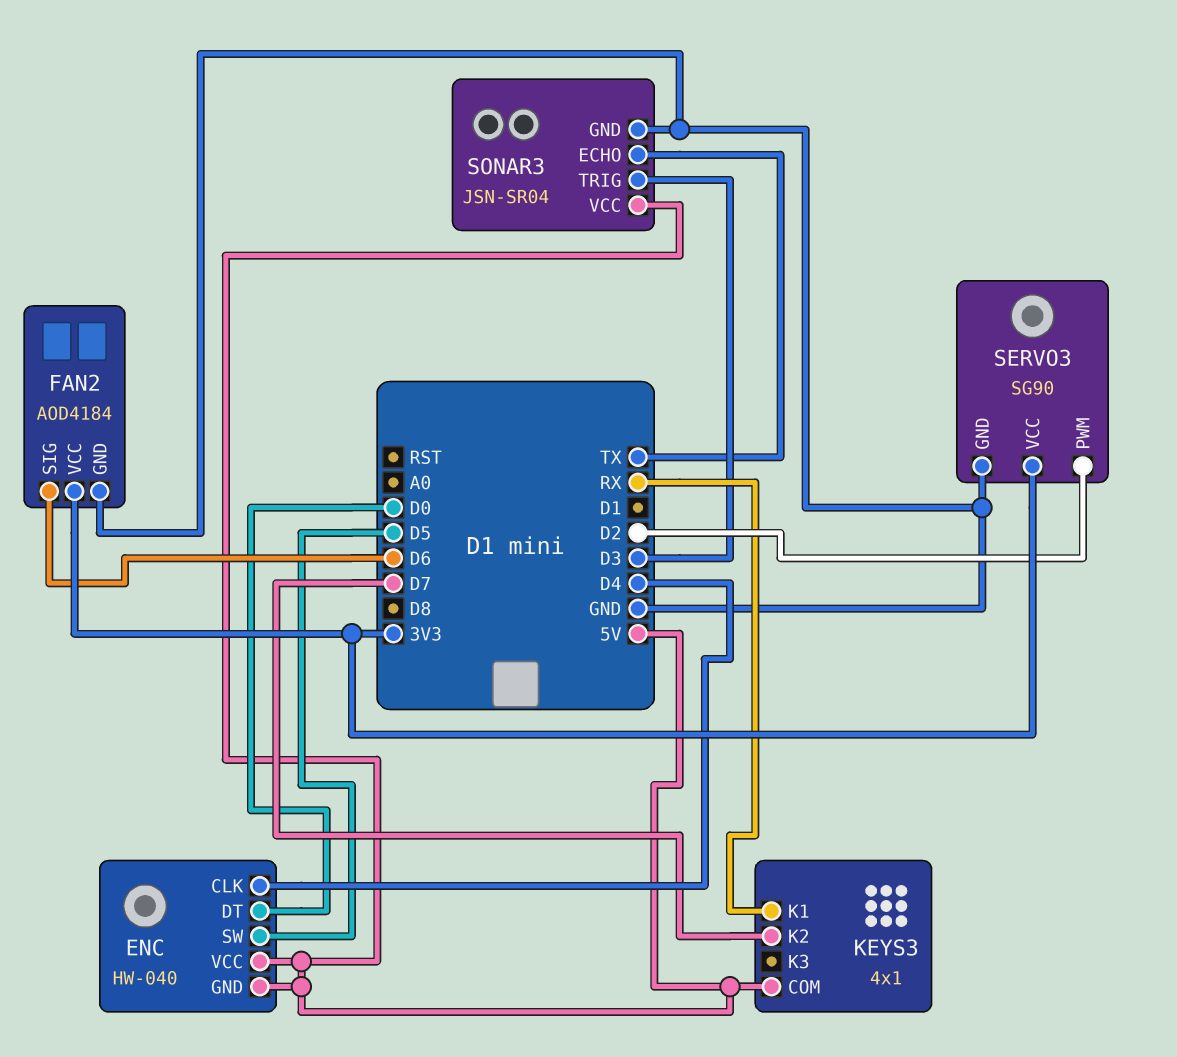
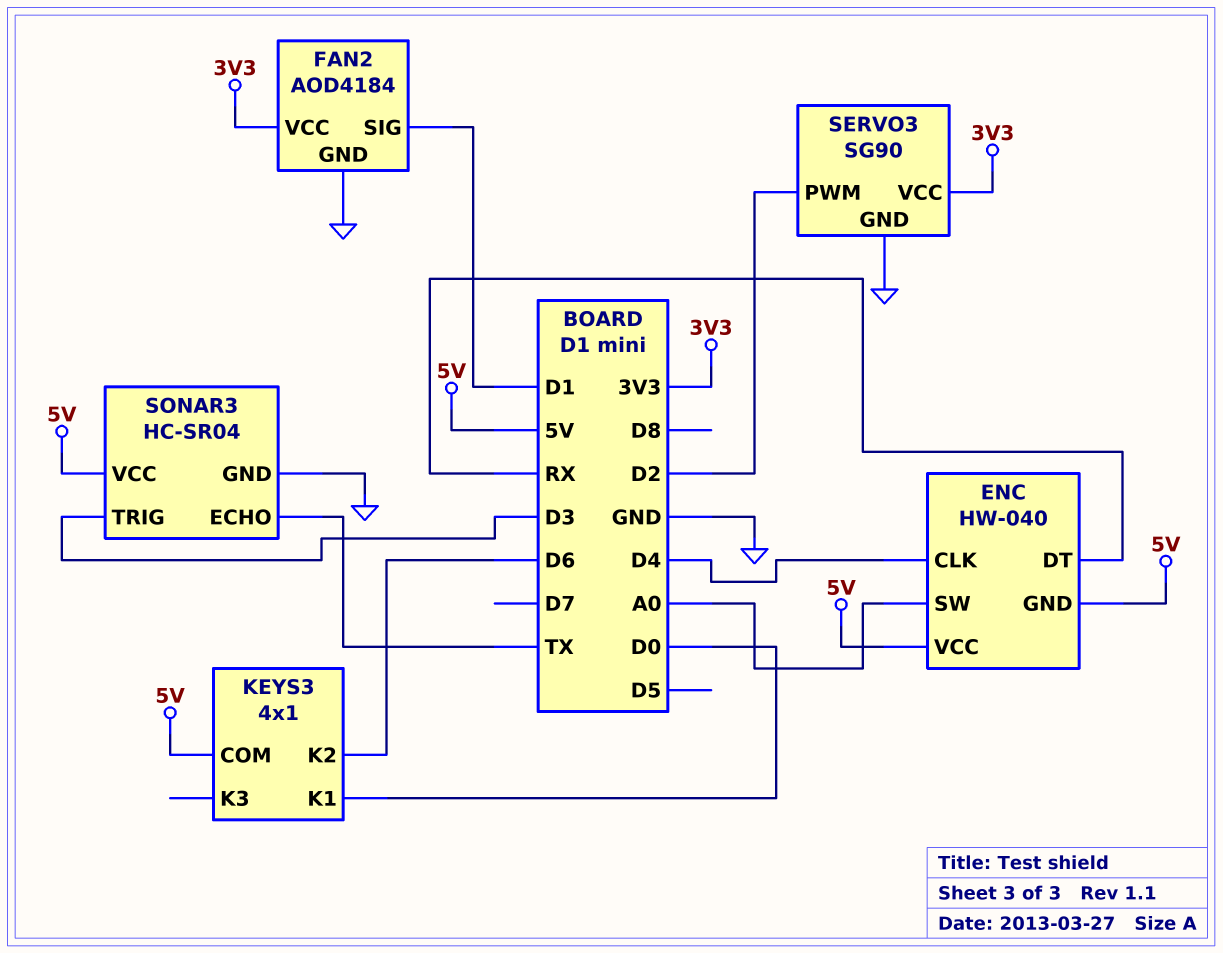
ENC pin DT: D0 -> RX
ENC pin SW: D5 -> A0
FAN2 pin SIG: D6 -> D1
KEYS3 pin K1: RX -> D0
KEYS3 pin K2: D7 -> D6
SONAR3: JSN-SR04 -> HC-SR04

